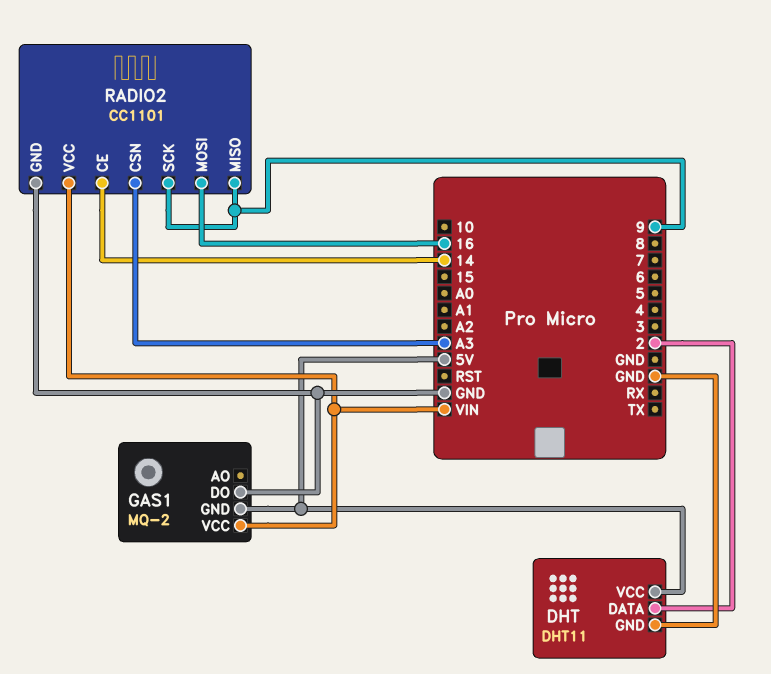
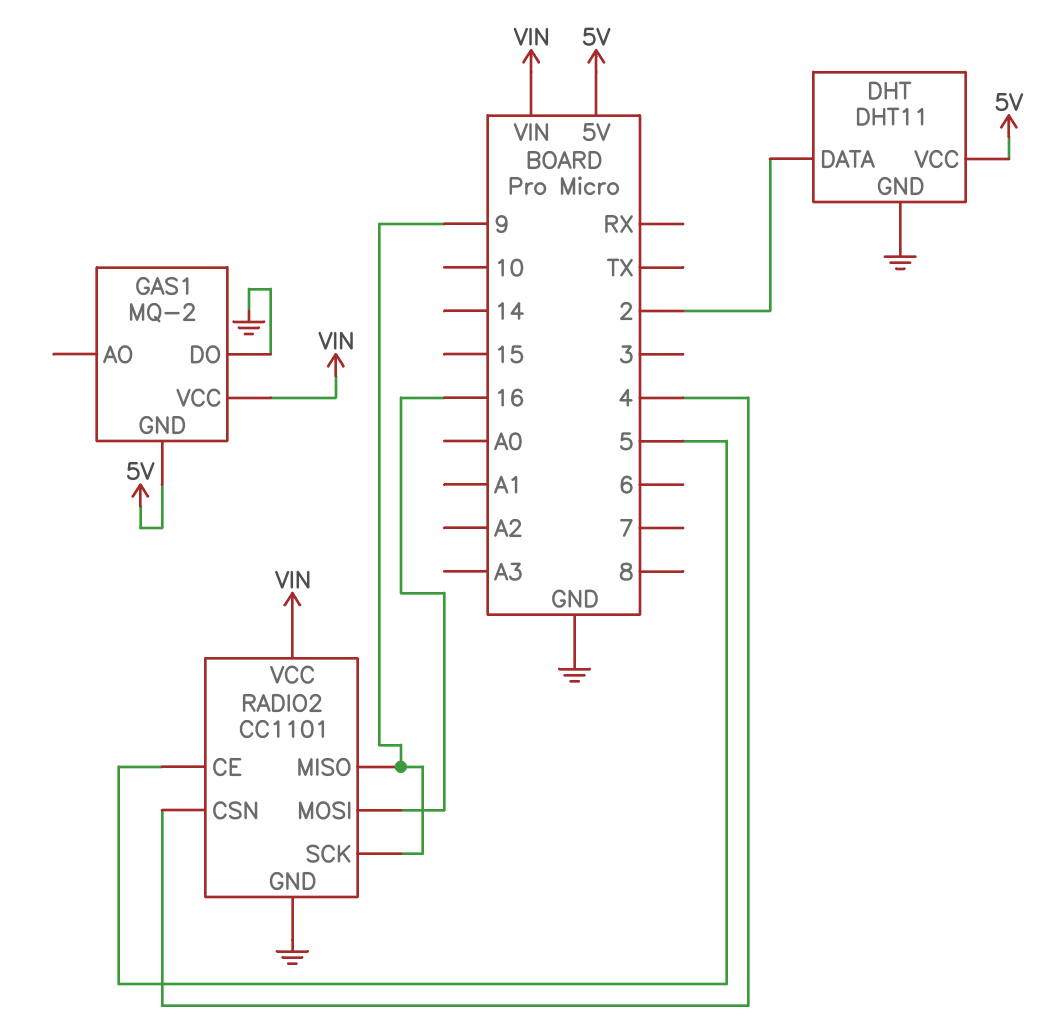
RADIO2 pin CE: 14 -> 5
RADIO2 pin CSN: A3 -> 4

